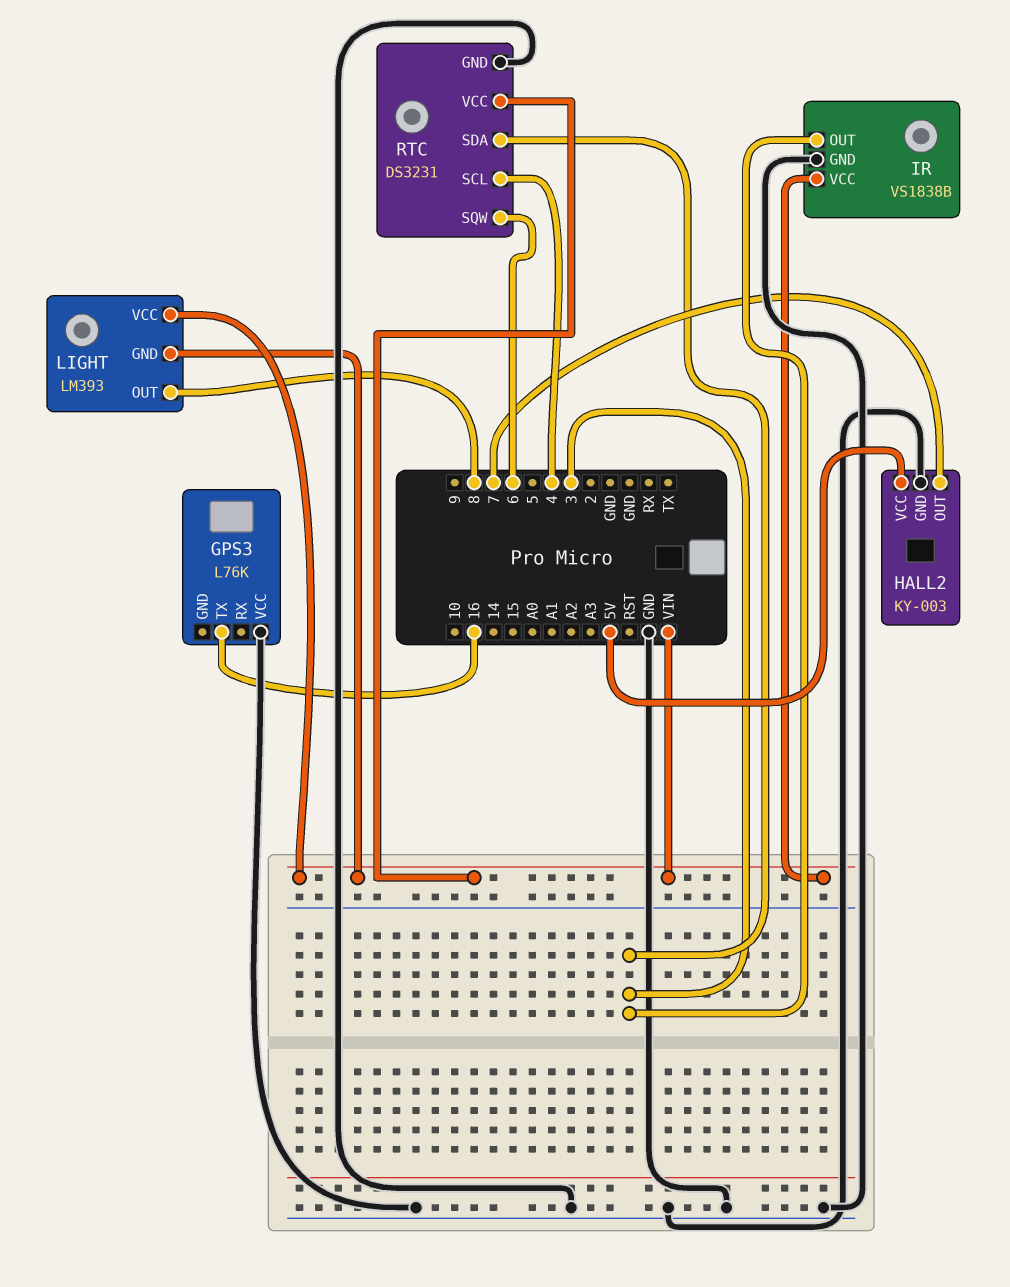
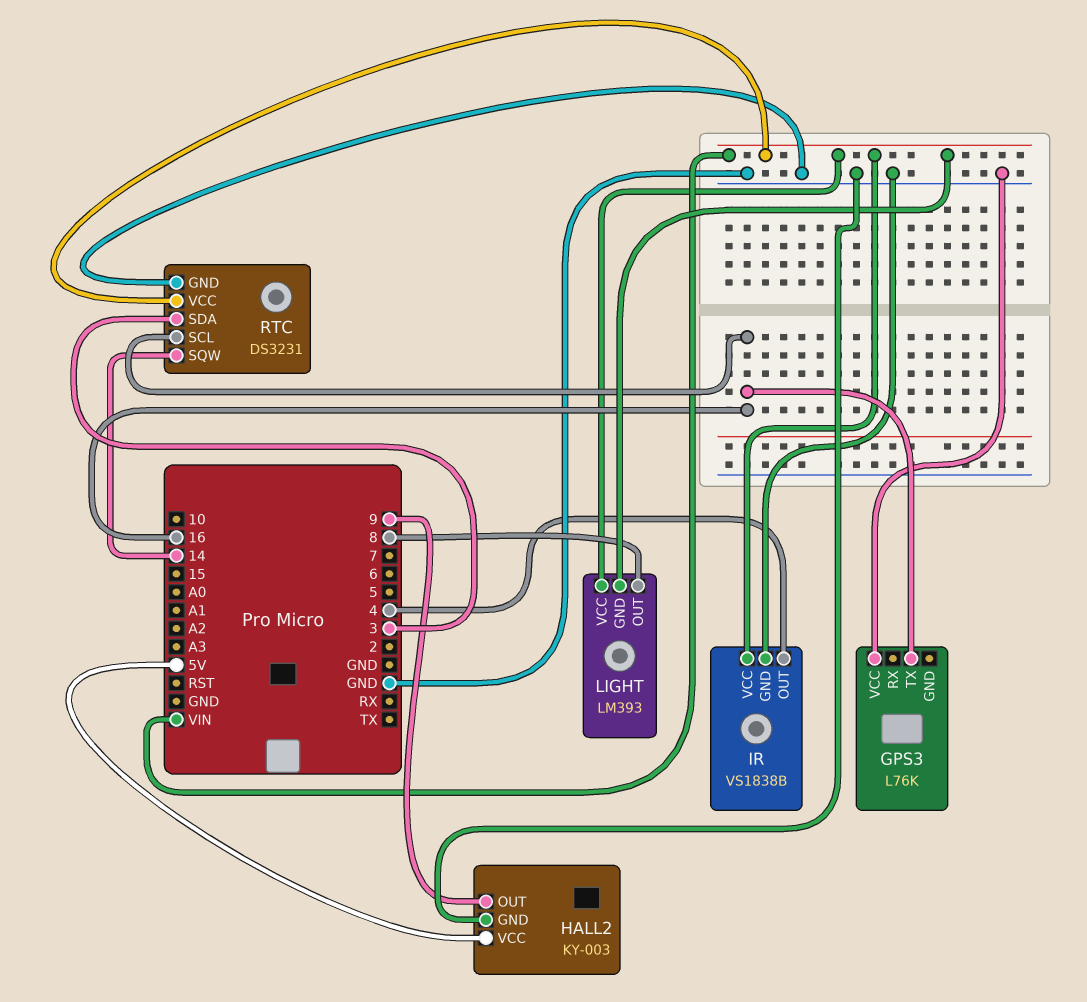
HALL2 pin OUT: 7 -> 9
IR pin OUT: 3 -> 4
RTC pin SCL: 4 -> 16
RTC pin SQW: 6 -> 14

